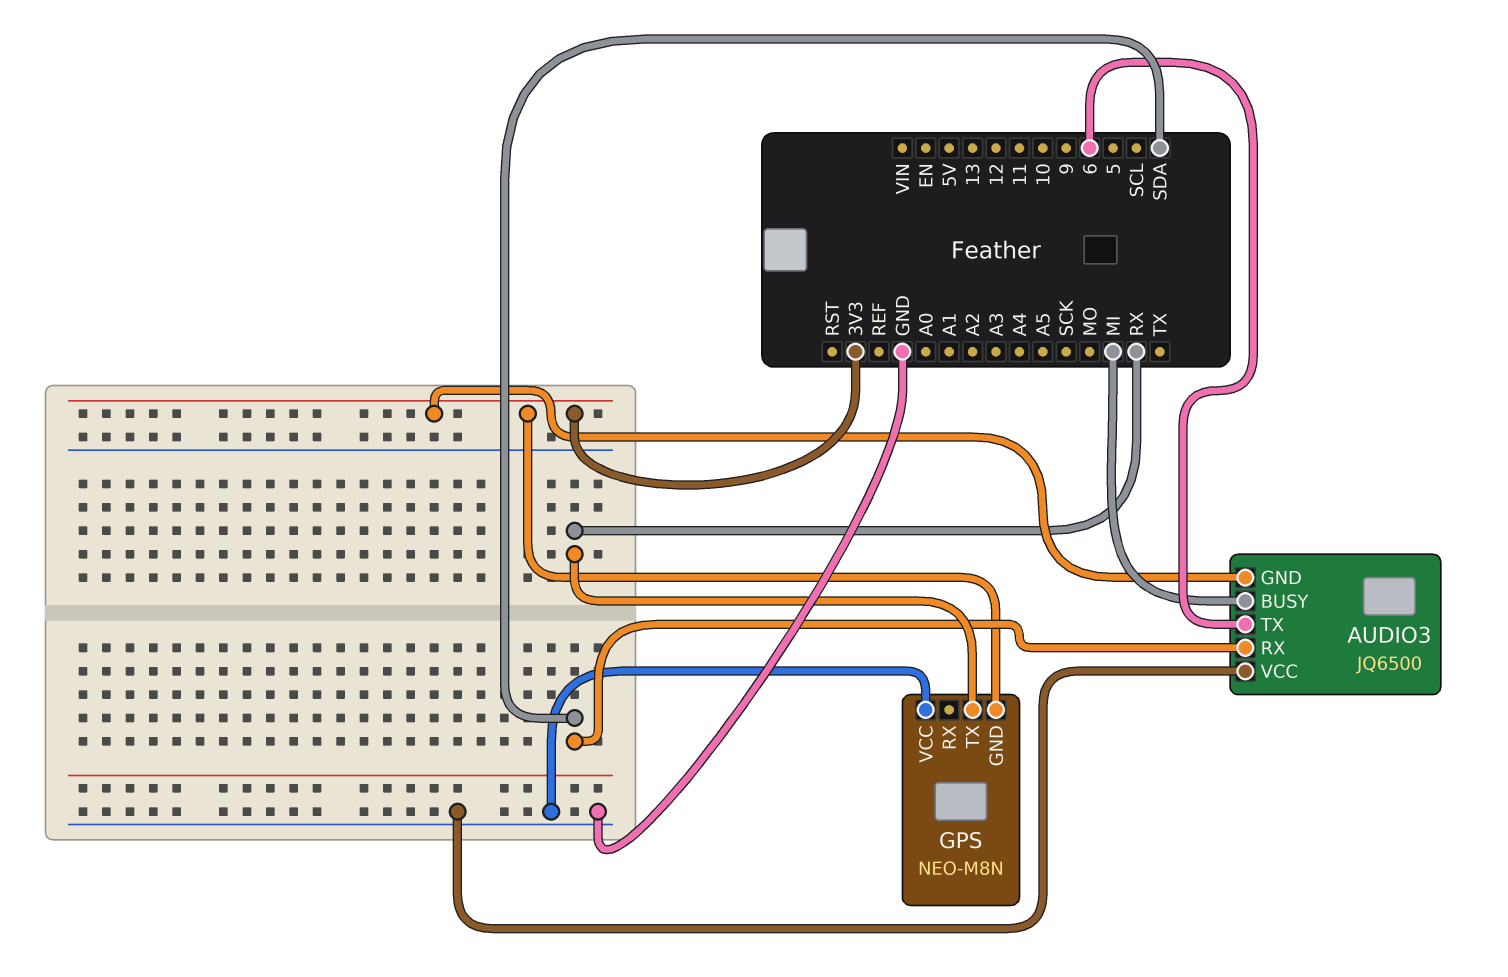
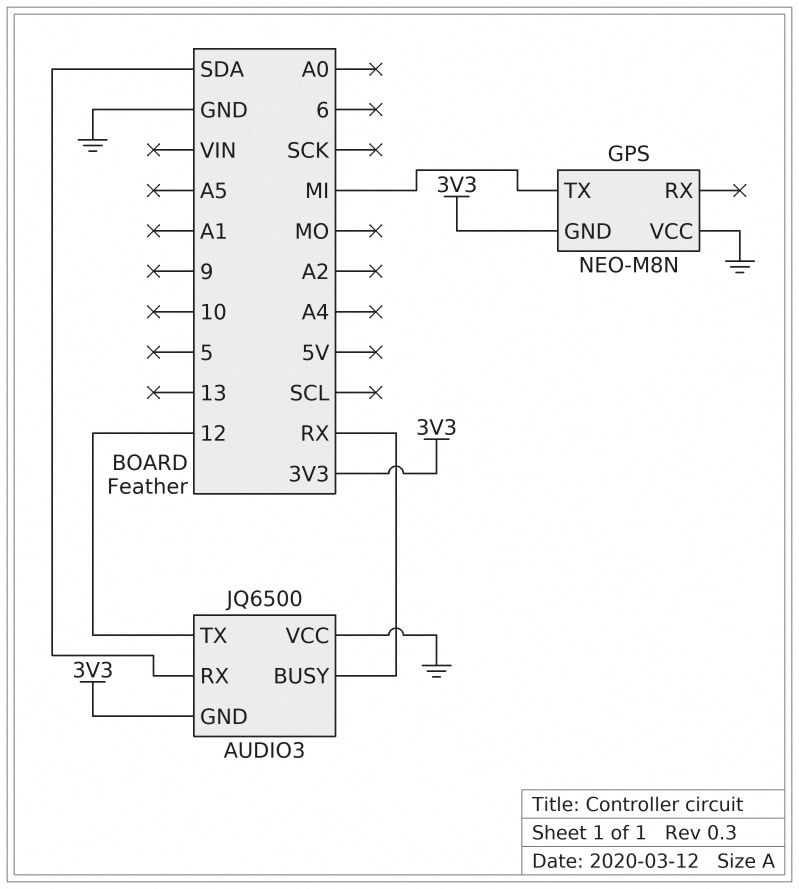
AUDIO3 pin BUSY: MI -> RX
AUDIO3 pin TX: 6 -> 12
GPS pin TX: RX -> MI

